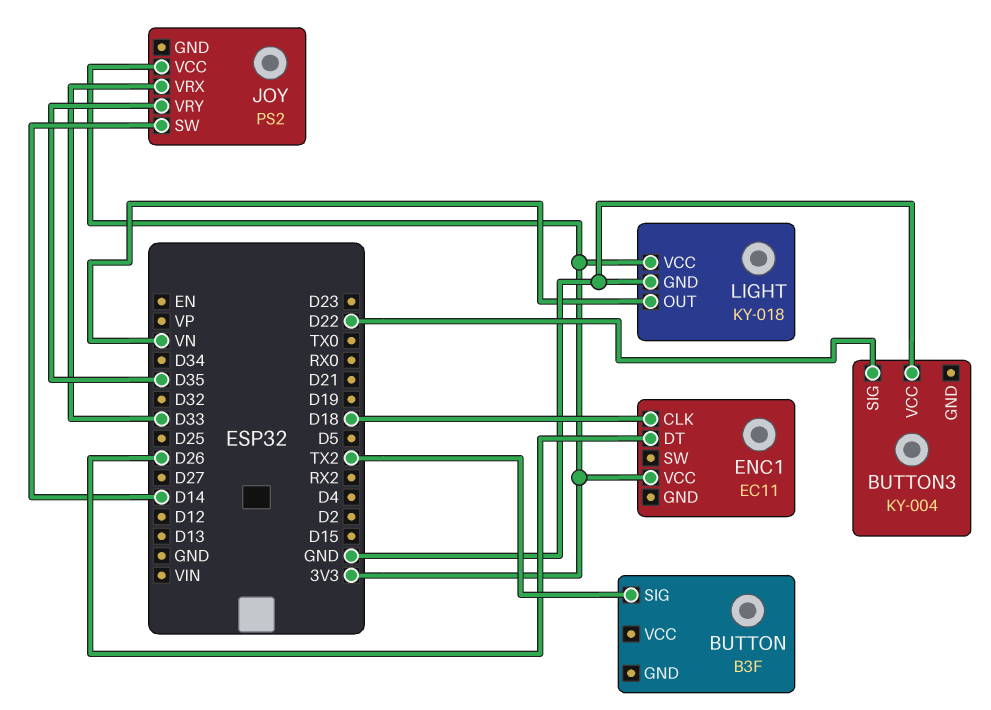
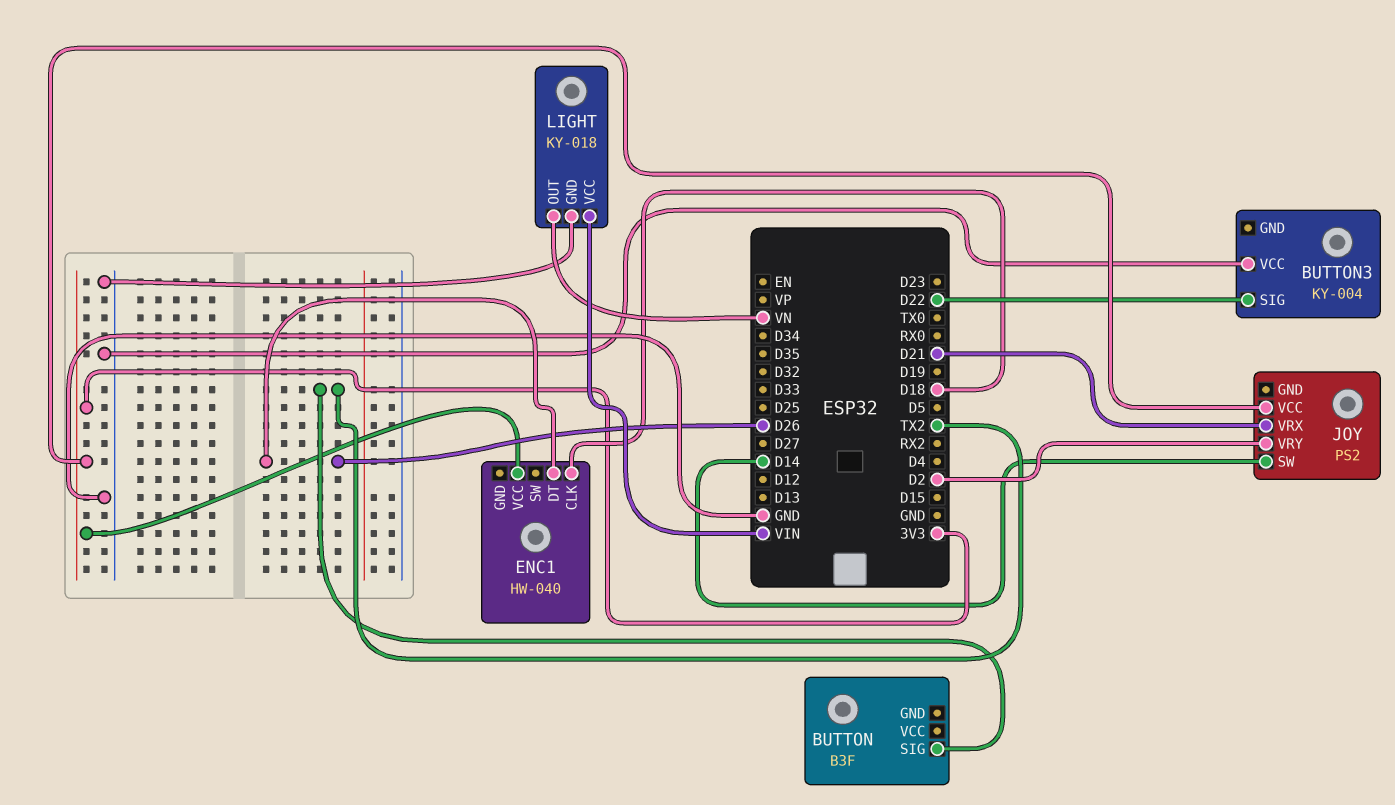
ENC1: EC11 -> HW-040
JOY pin VRX: D33 -> D21
JOY pin VRY: D35 -> D2
LIGHT pin VCC: 3V3 -> VIN

